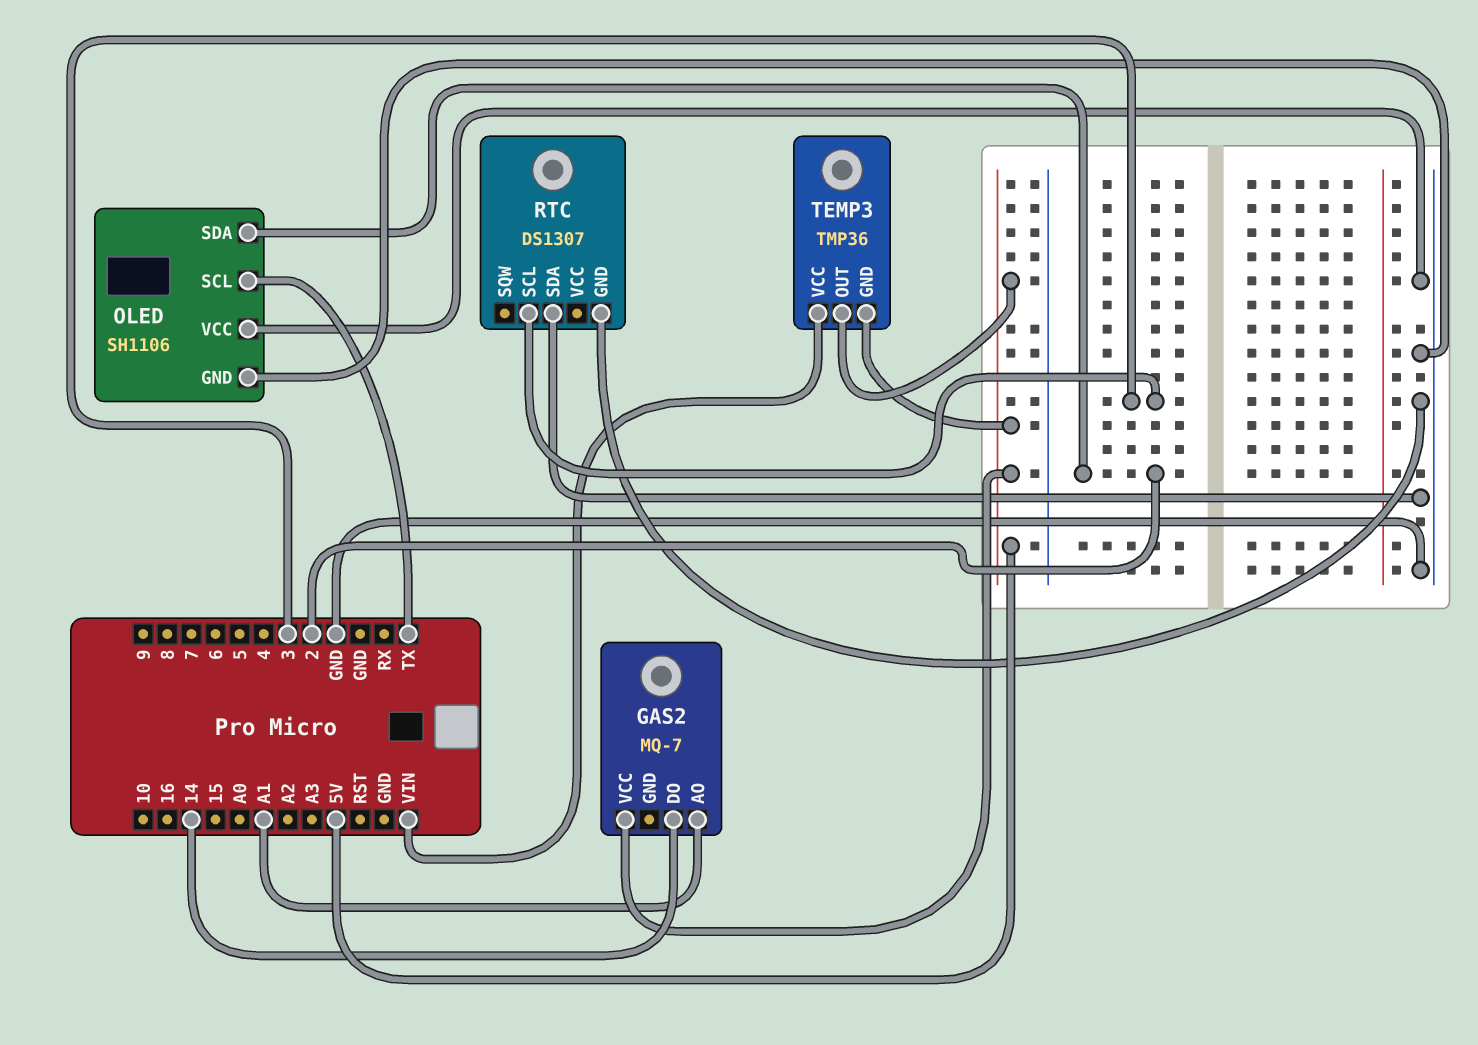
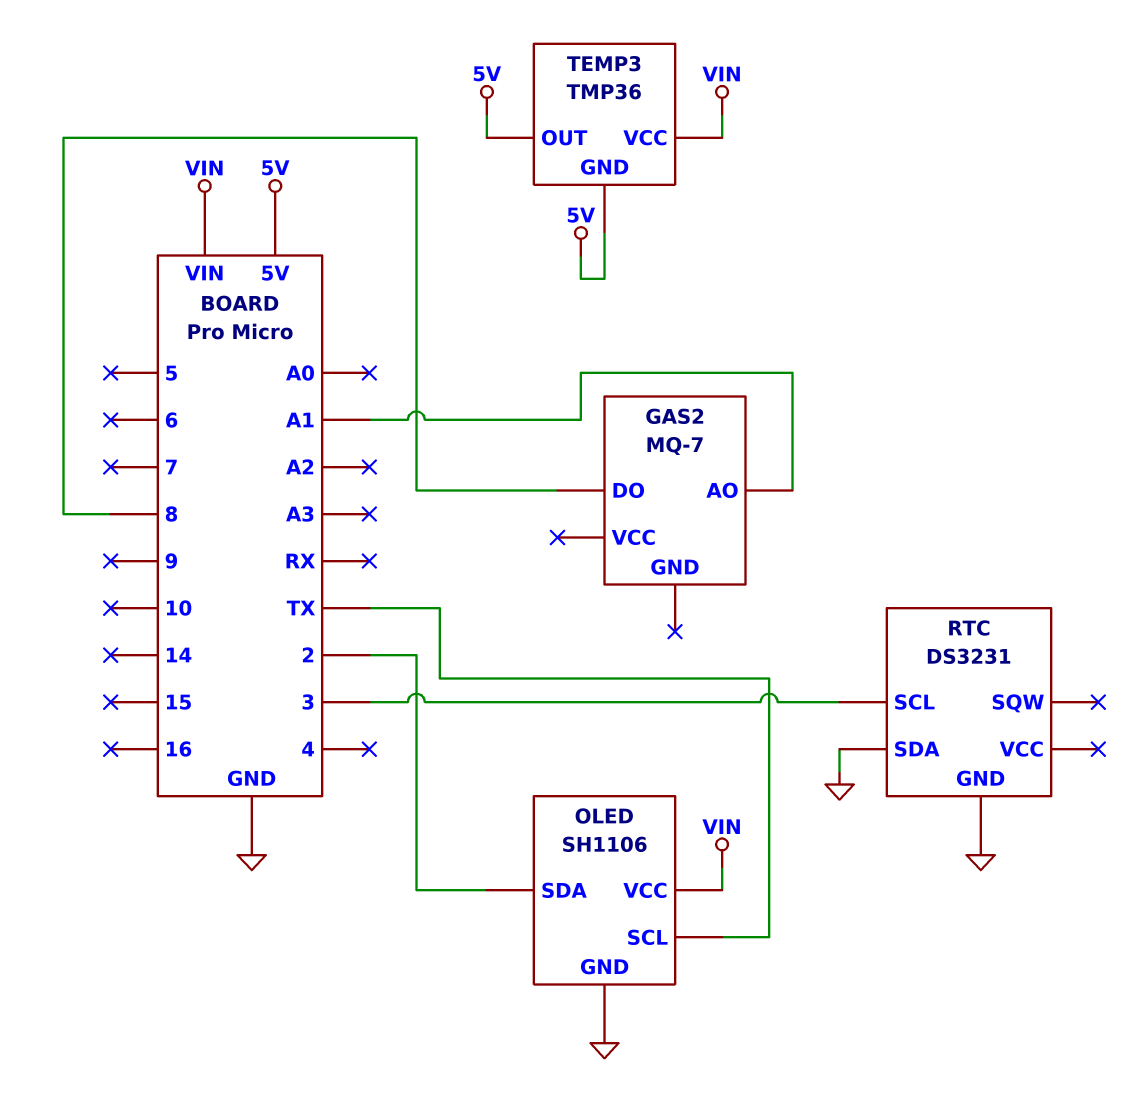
GAS2 pin DO: 14 -> 8
GAS2 pin VCC: 5V -> none
OLED pin VCC: GND -> VIN
RTC: DS1307 -> DS3231

